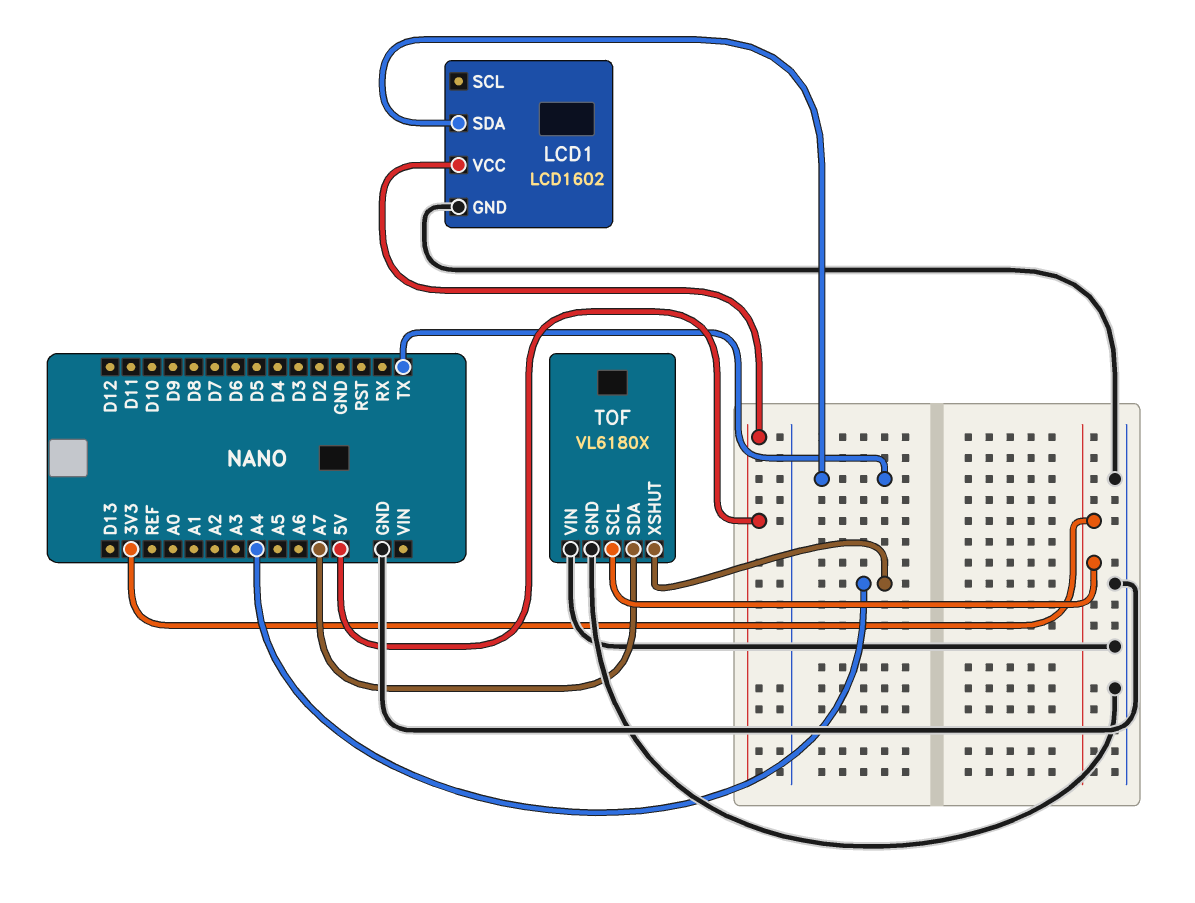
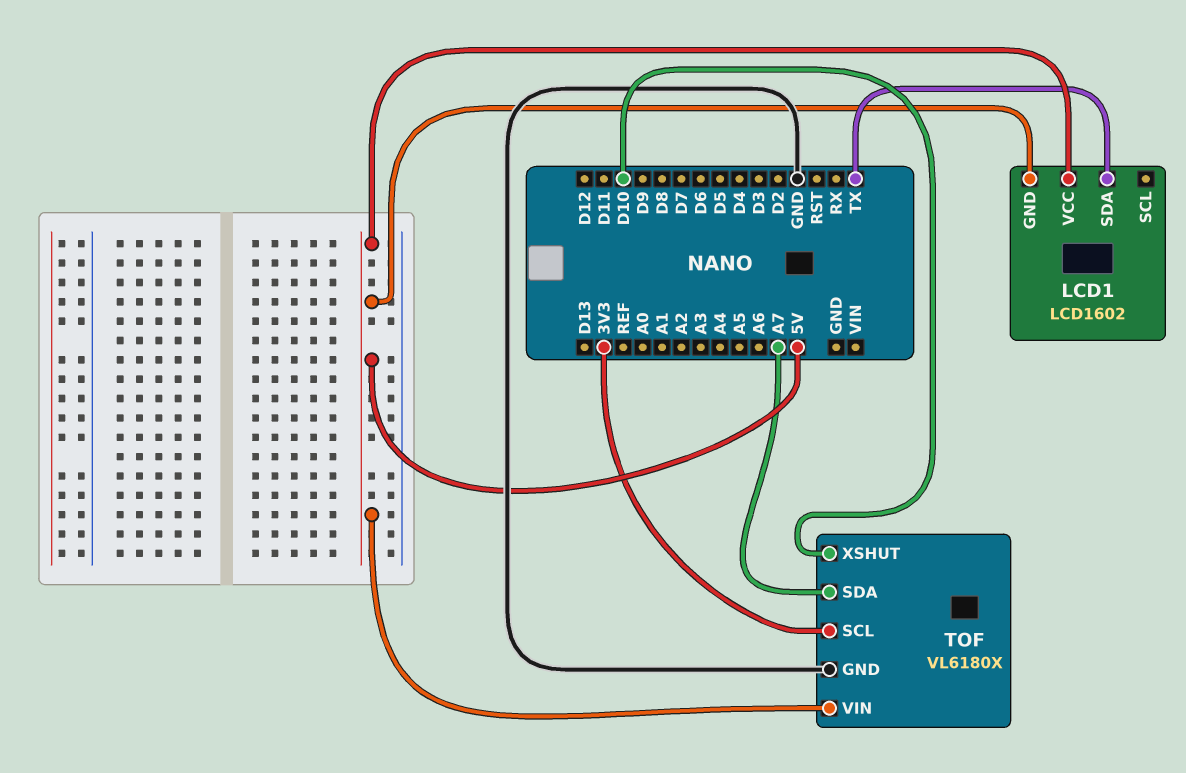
LCD1 pin GND: GND -> 5V
TOF pin VIN: GND -> 5V
TOF pin XSHUT: A4 -> D10

